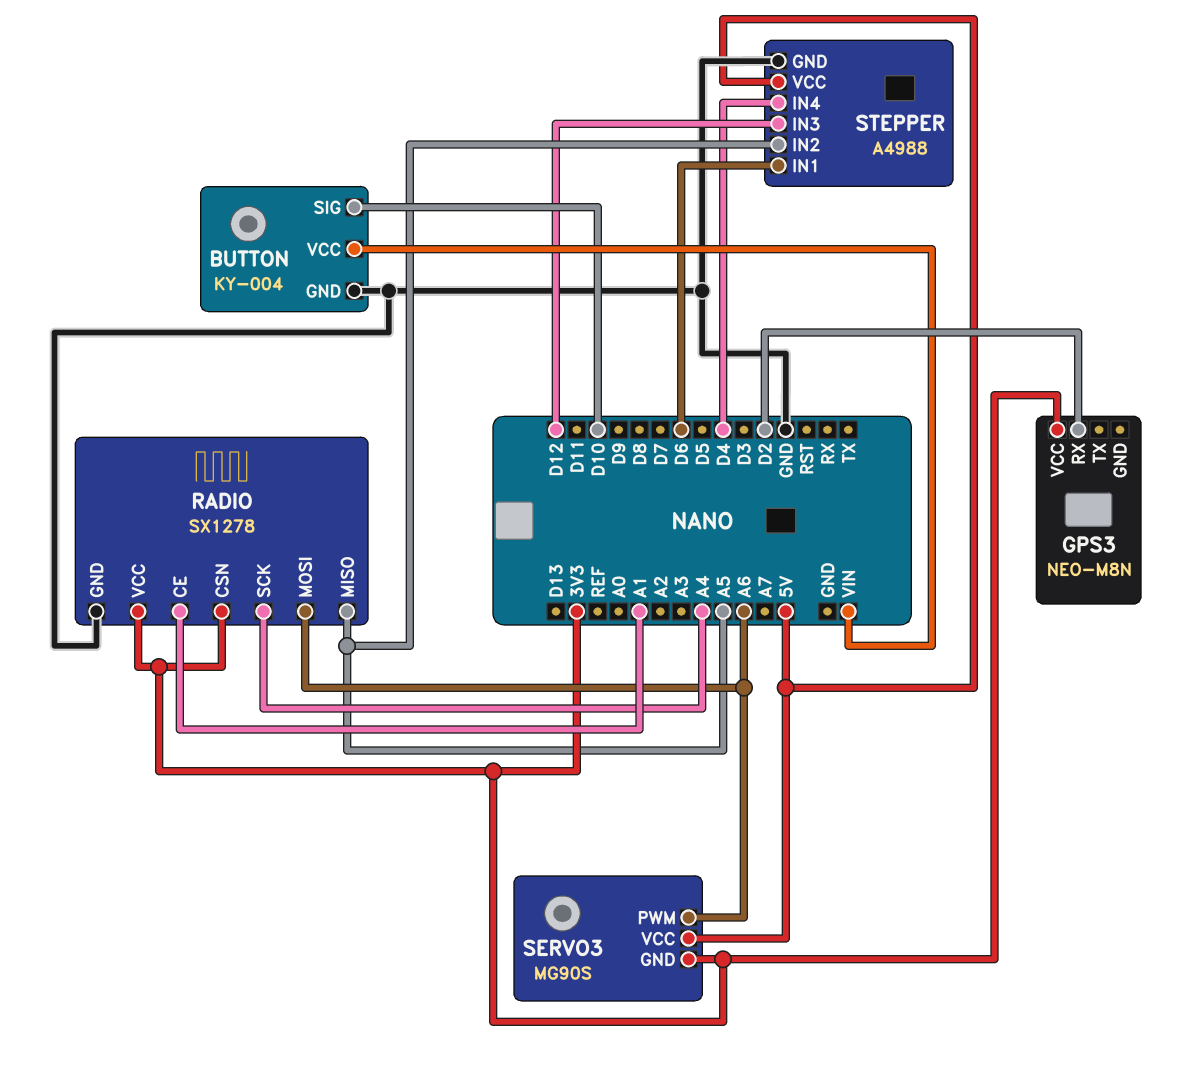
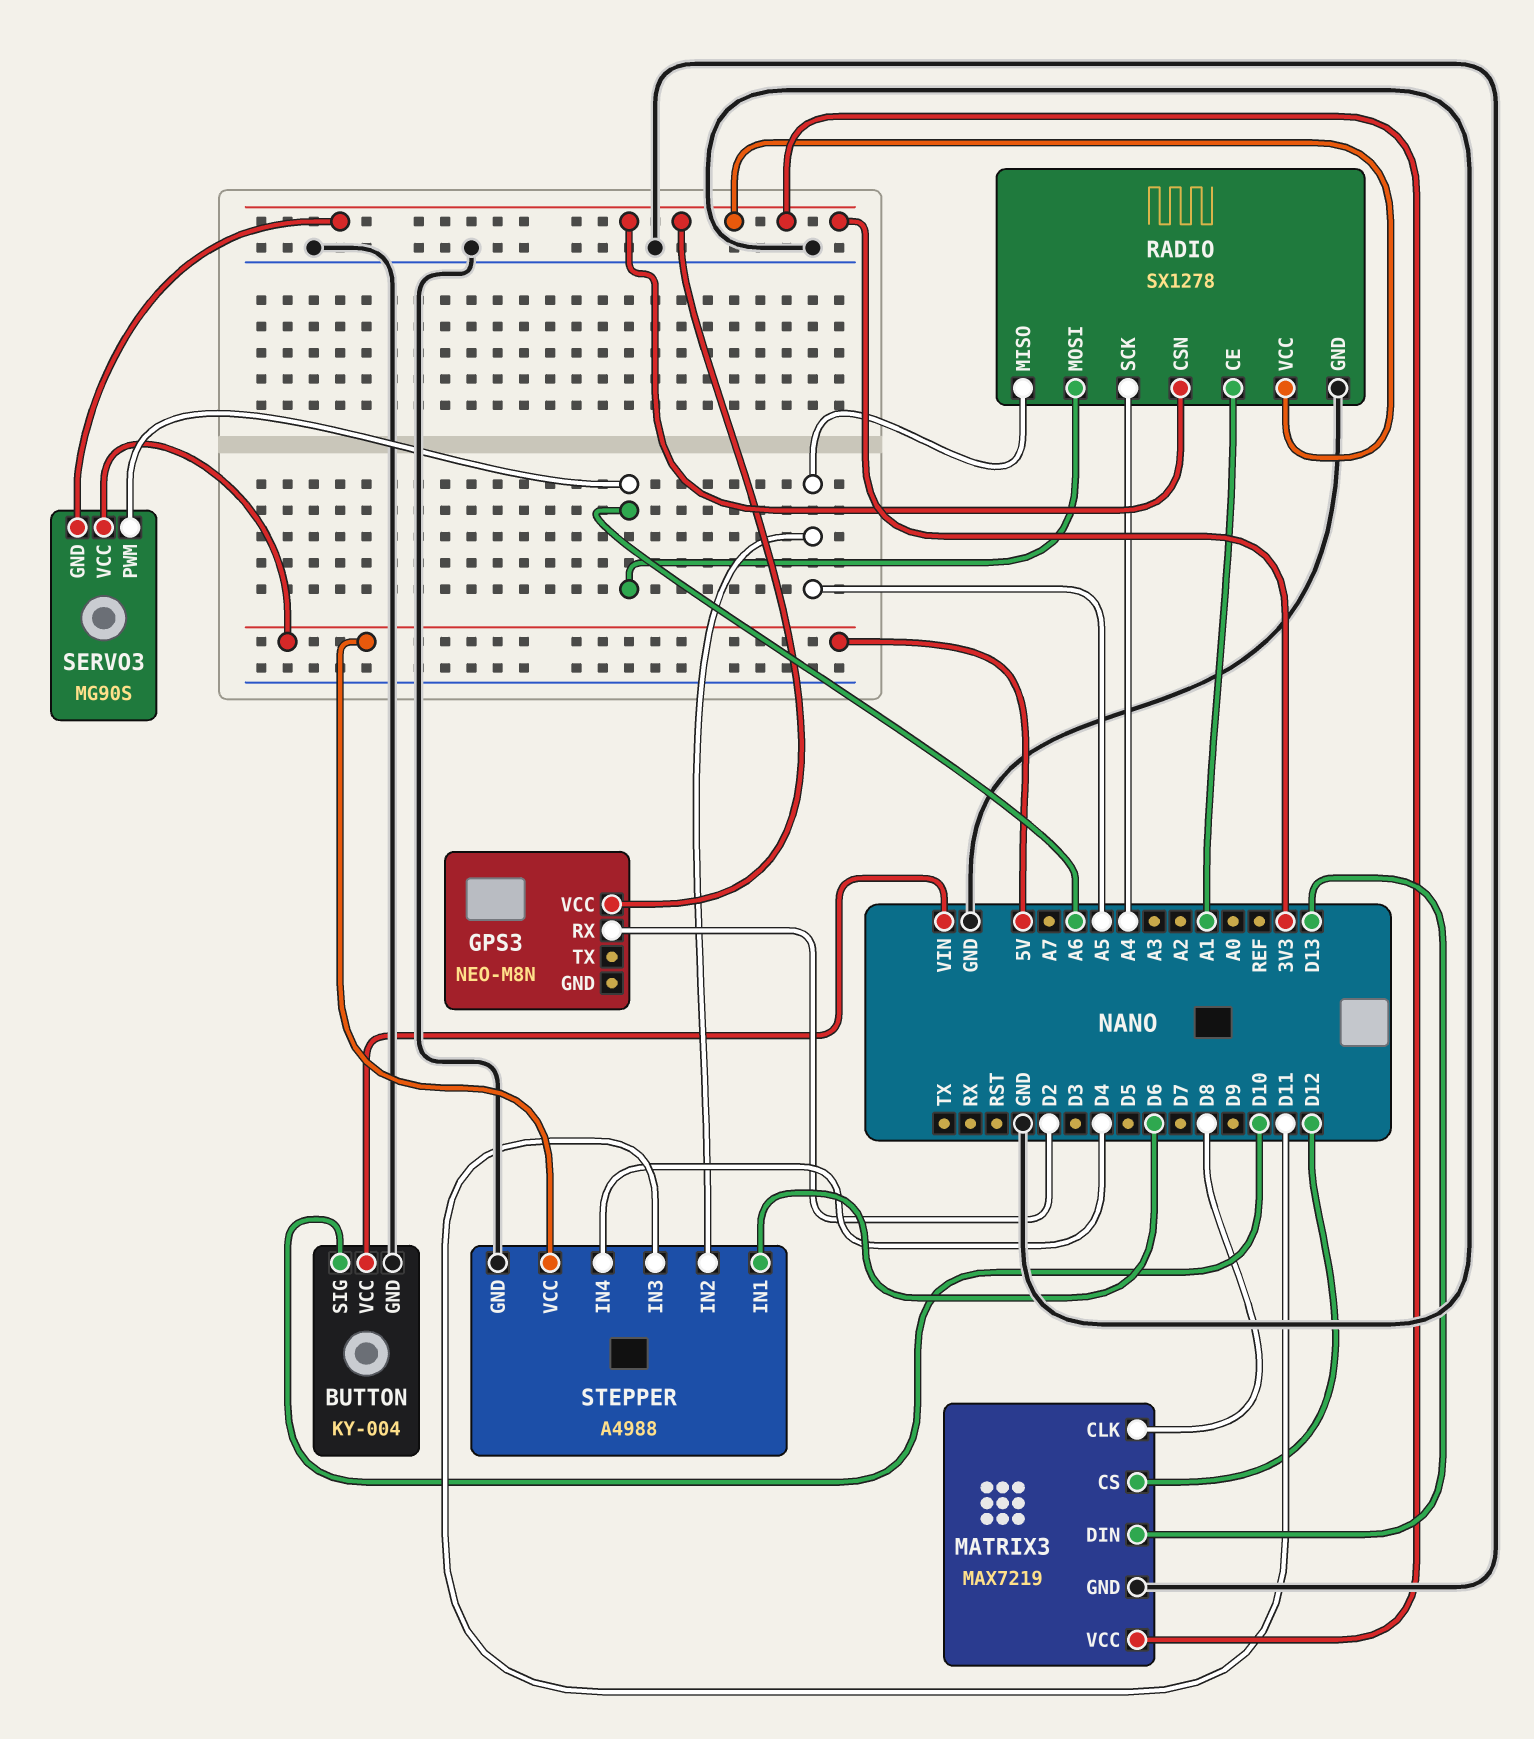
MATRIX3: none -> MAX7219
MATRIX3 pin CLK: none -> D8
MATRIX3 pin CS: none -> D12
MATRIX3 pin DIN: none -> D13
MATRIX3 pin GND: none -> GND
MATRIX3 pin VCC: none -> 3V3
STEPPER pin IN3: D12 -> D11

